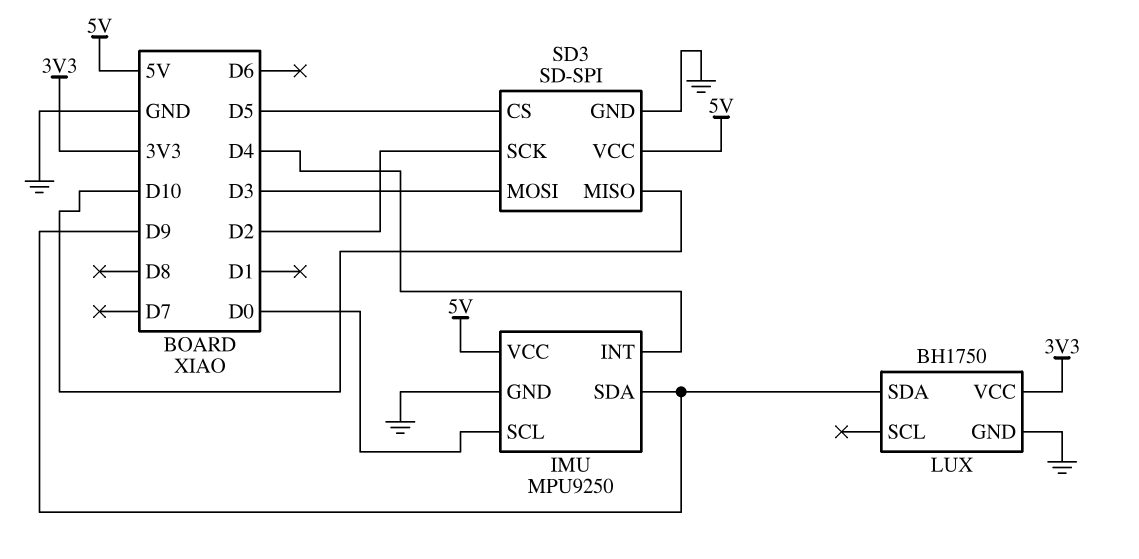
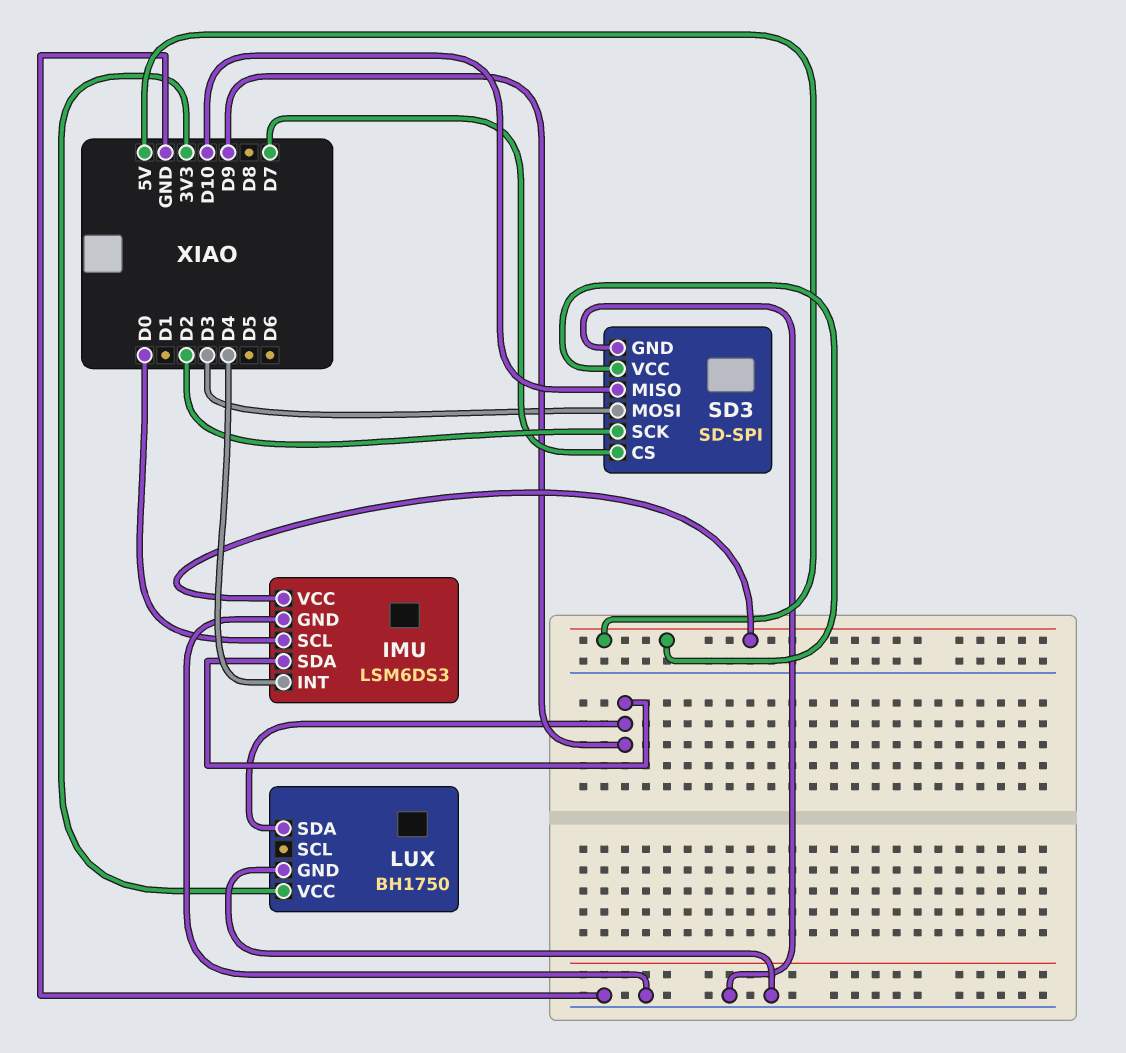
IMU: MPU9250 -> LSM6DS3
SD3 pin CS: D5 -> D7

